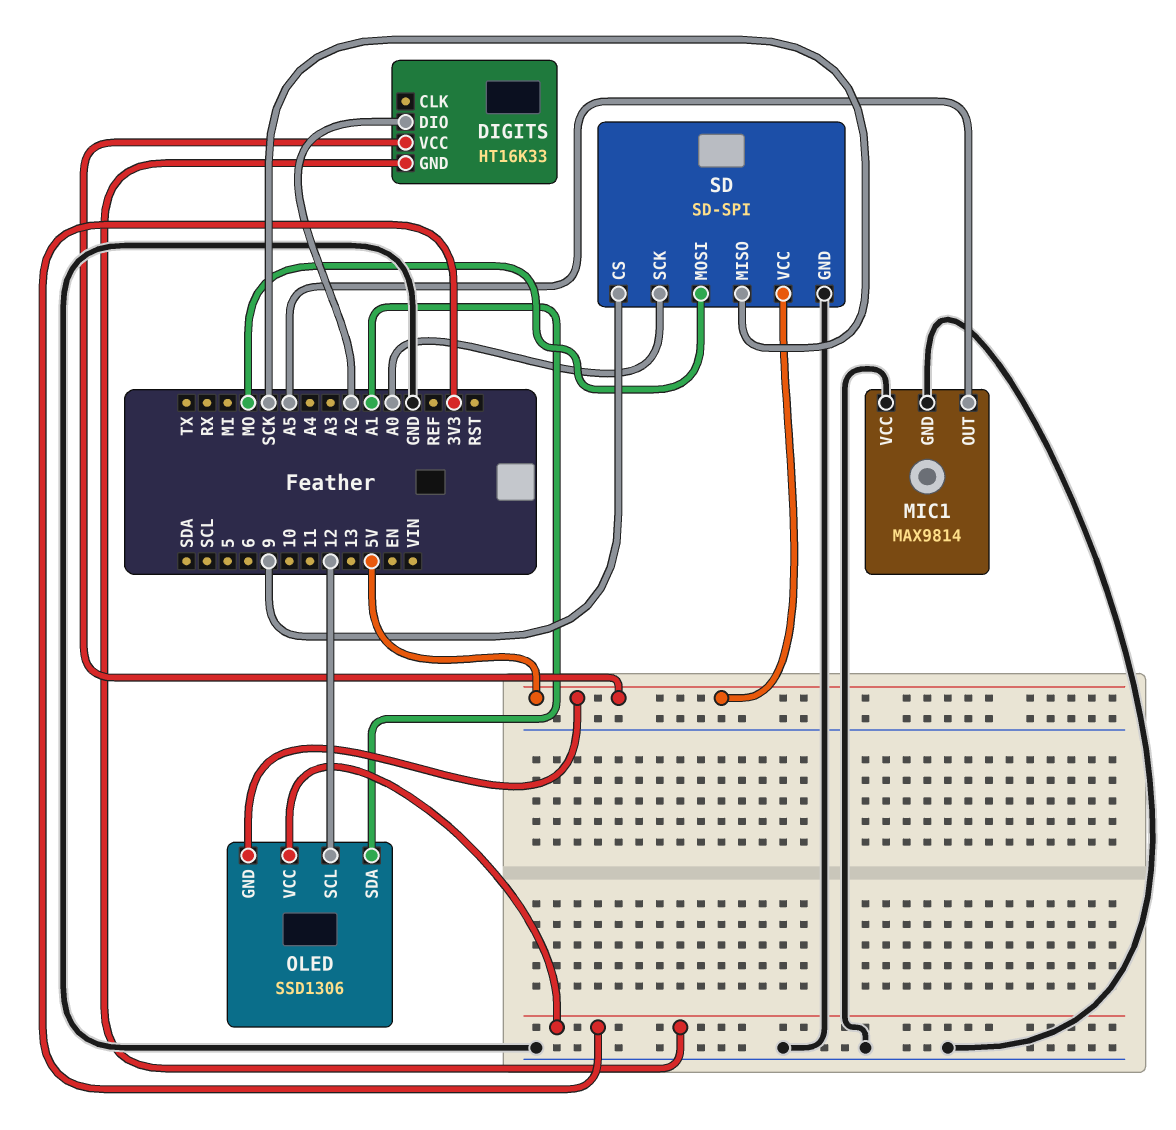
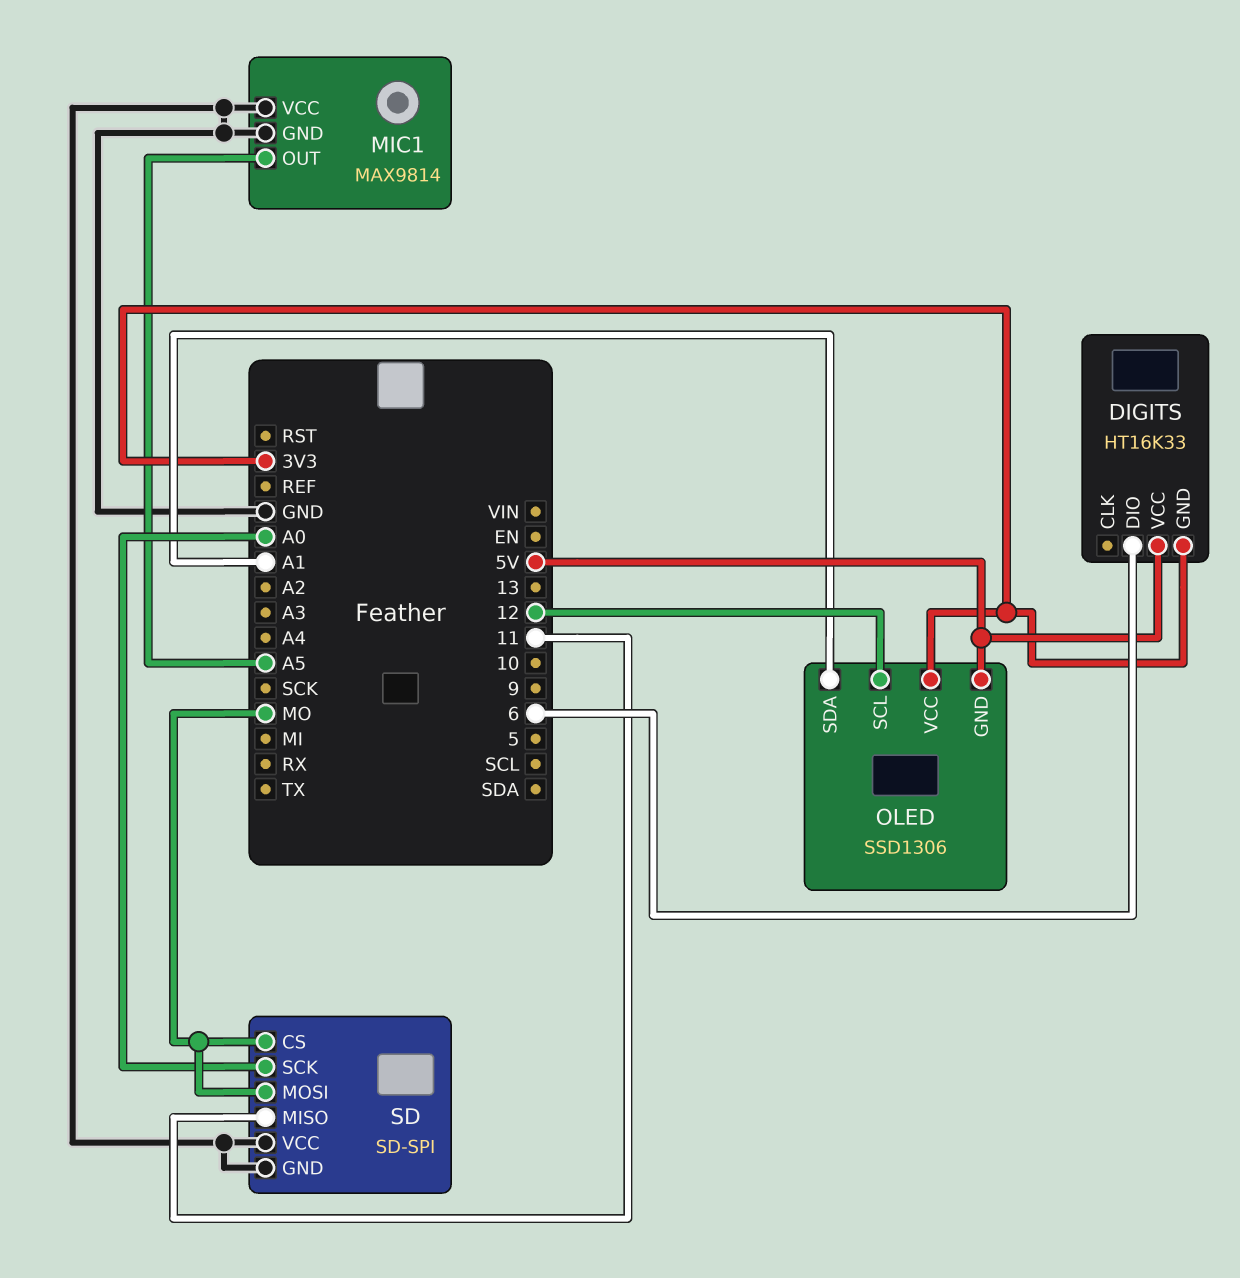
DIGITS pin DIO: A2 -> 6
SD pin CS: 9 -> MO
SD pin MISO: SCK -> 11
SD pin VCC: 5V -> GND

